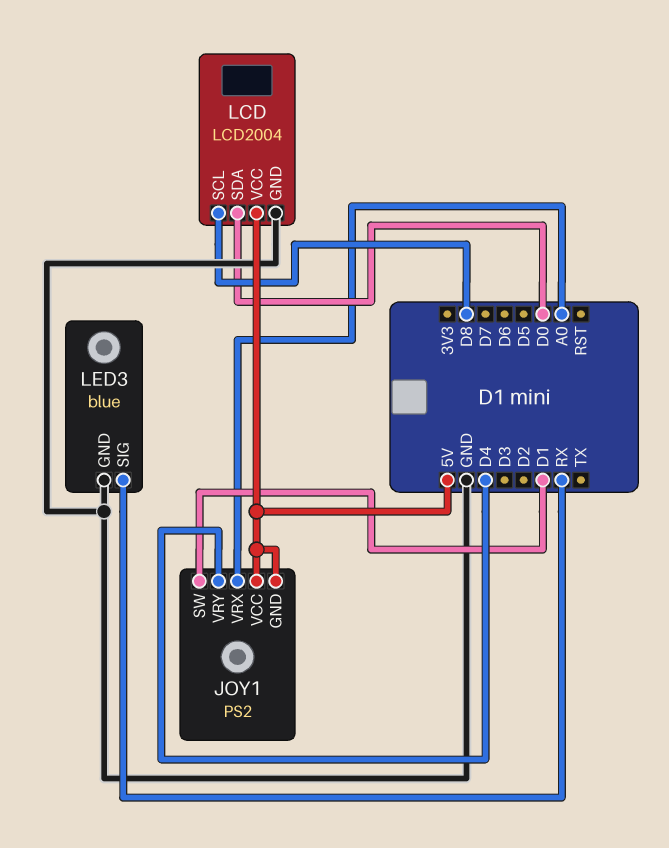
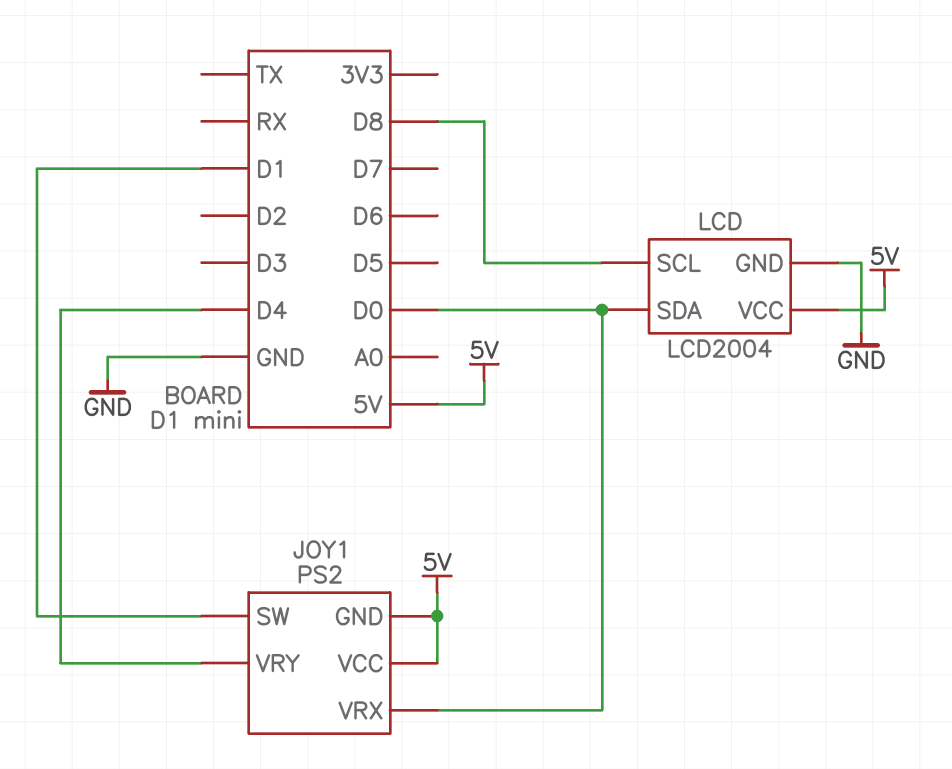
JOY1 pin VRX: A0 -> D0
LED3: blue -> none
LED3 pin GND: GND -> none
LED3 pin SIG: RX -> none

